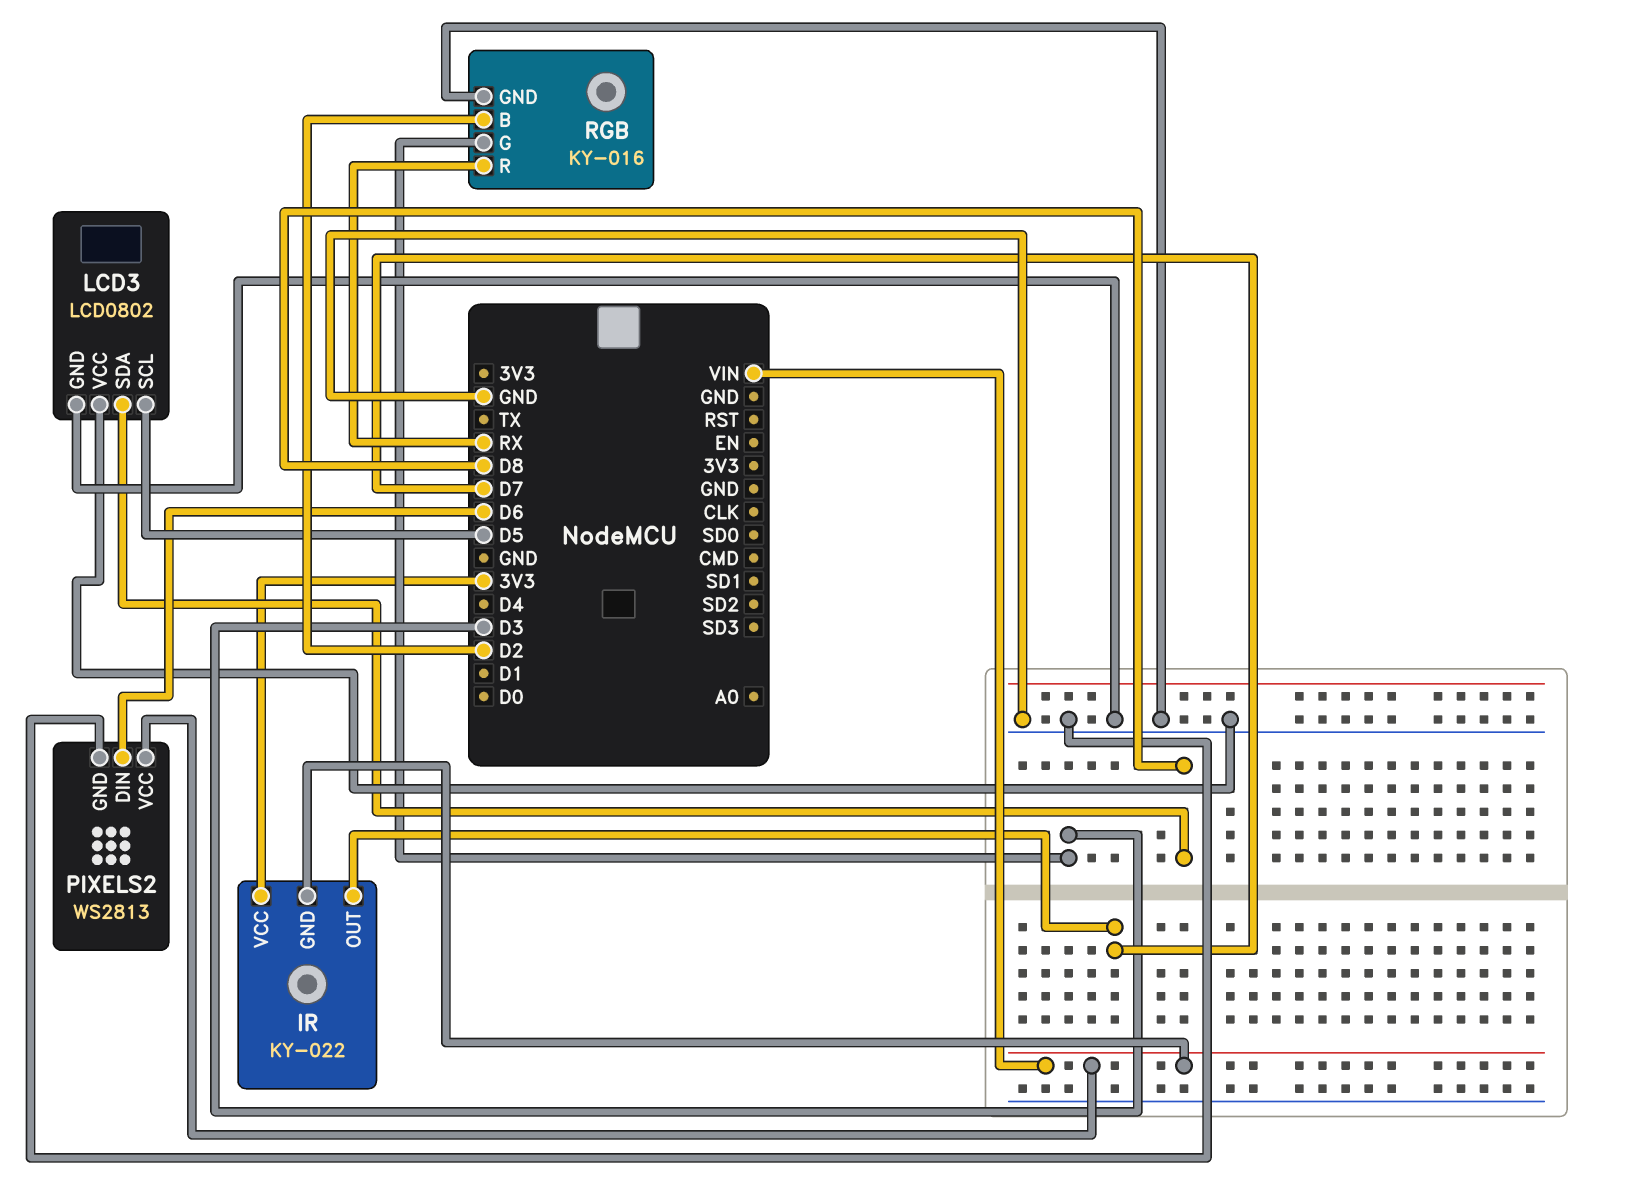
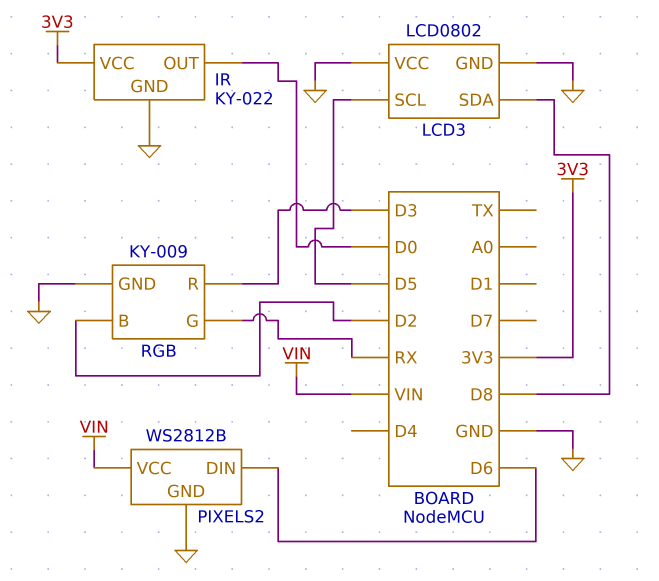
IR pin GND: VIN -> GND
IR pin OUT: D7 -> D0
PIXELS2: WS2813 -> WS2812B
RGB: KY-016 -> KY-009
RGB pin G: D3 -> RX
RGB pin R: RX -> D3

